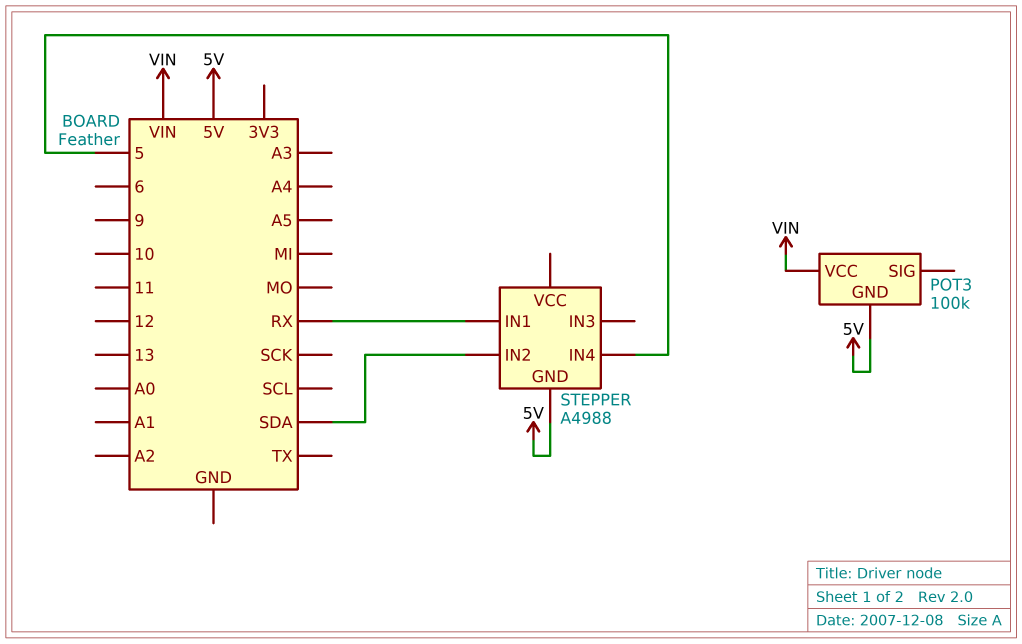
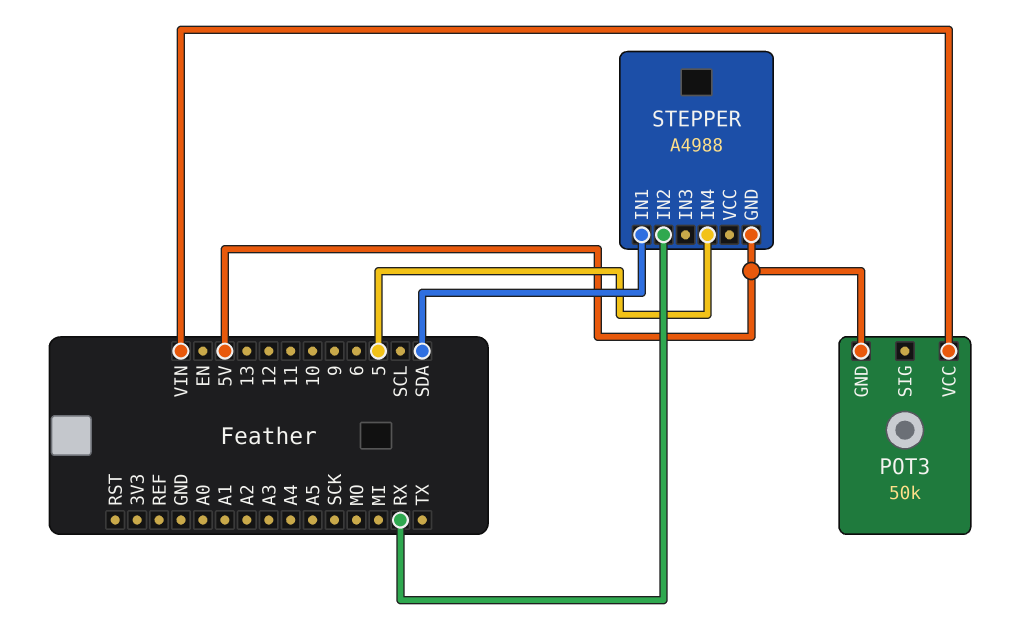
POT3: 100k -> 50k
STEPPER pin IN1: RX -> SDA
STEPPER pin IN2: SDA -> RX

